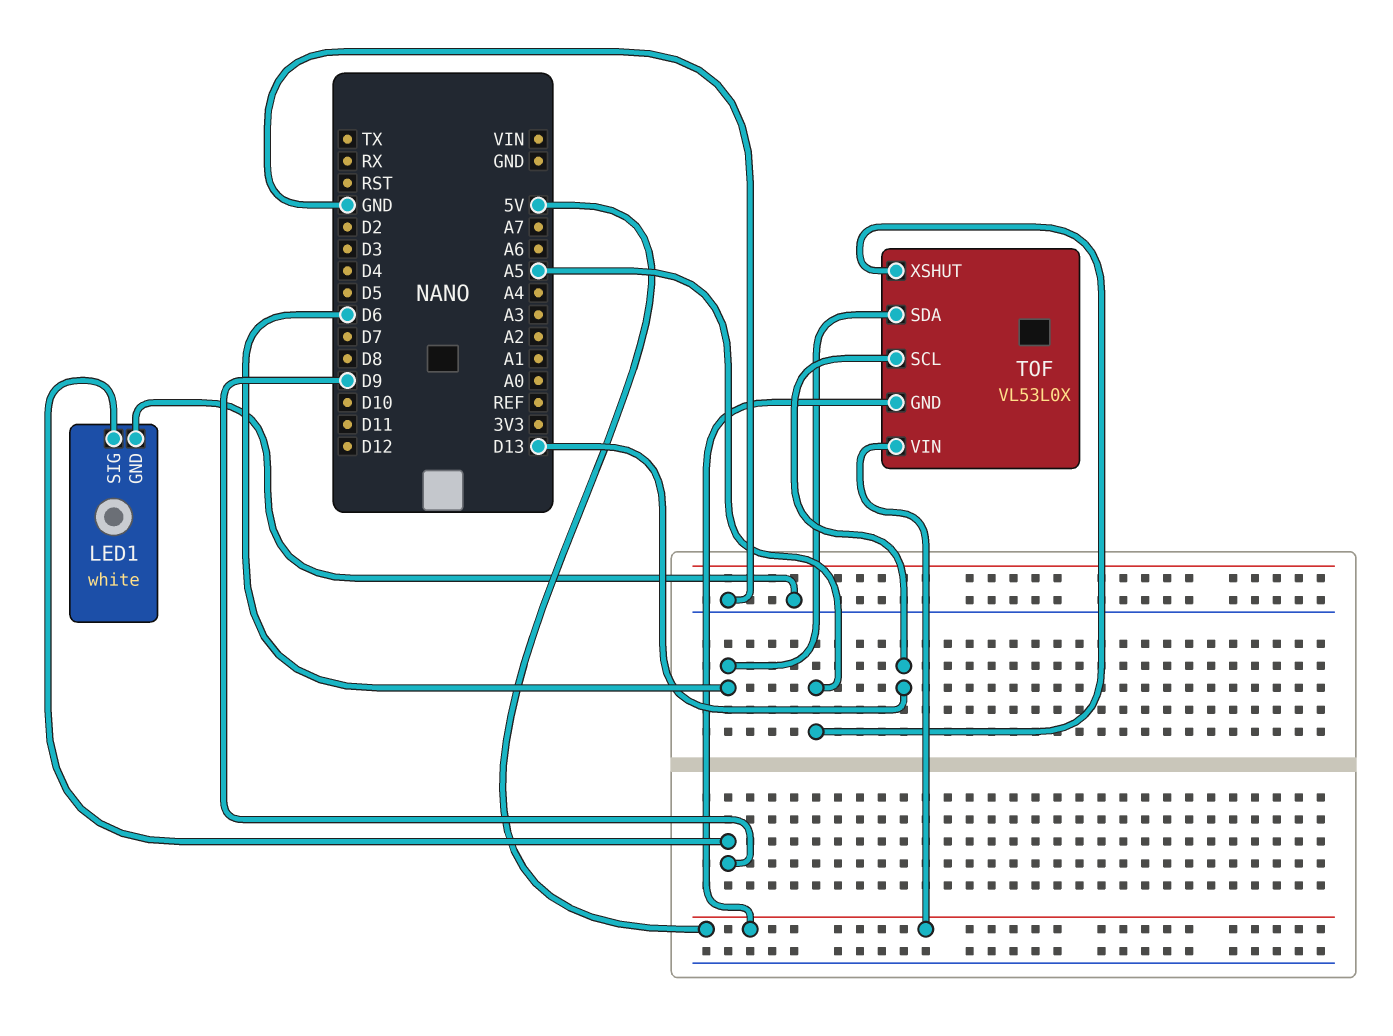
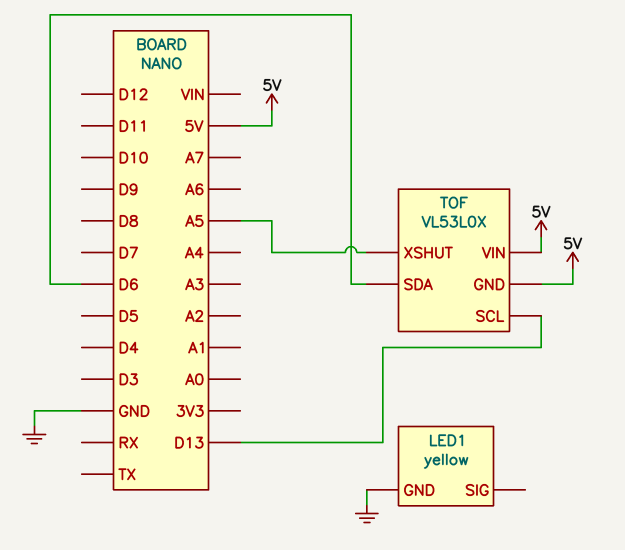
LED1: white -> yellow
LED1 pin SIG: D9 -> none

